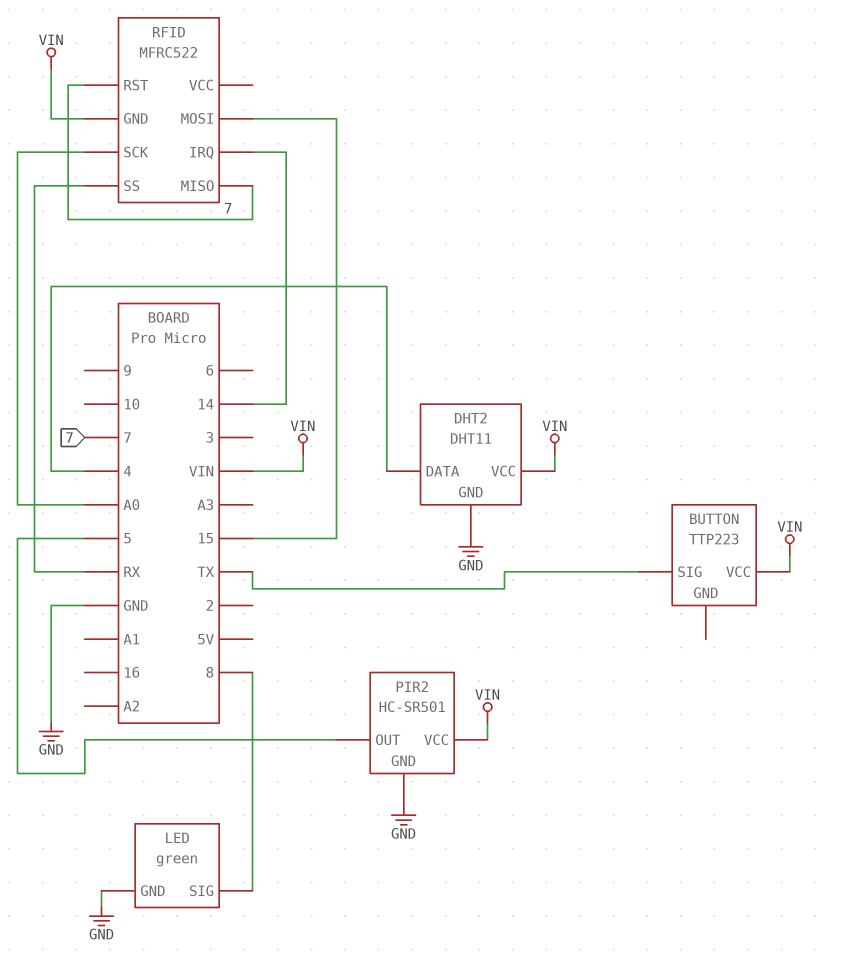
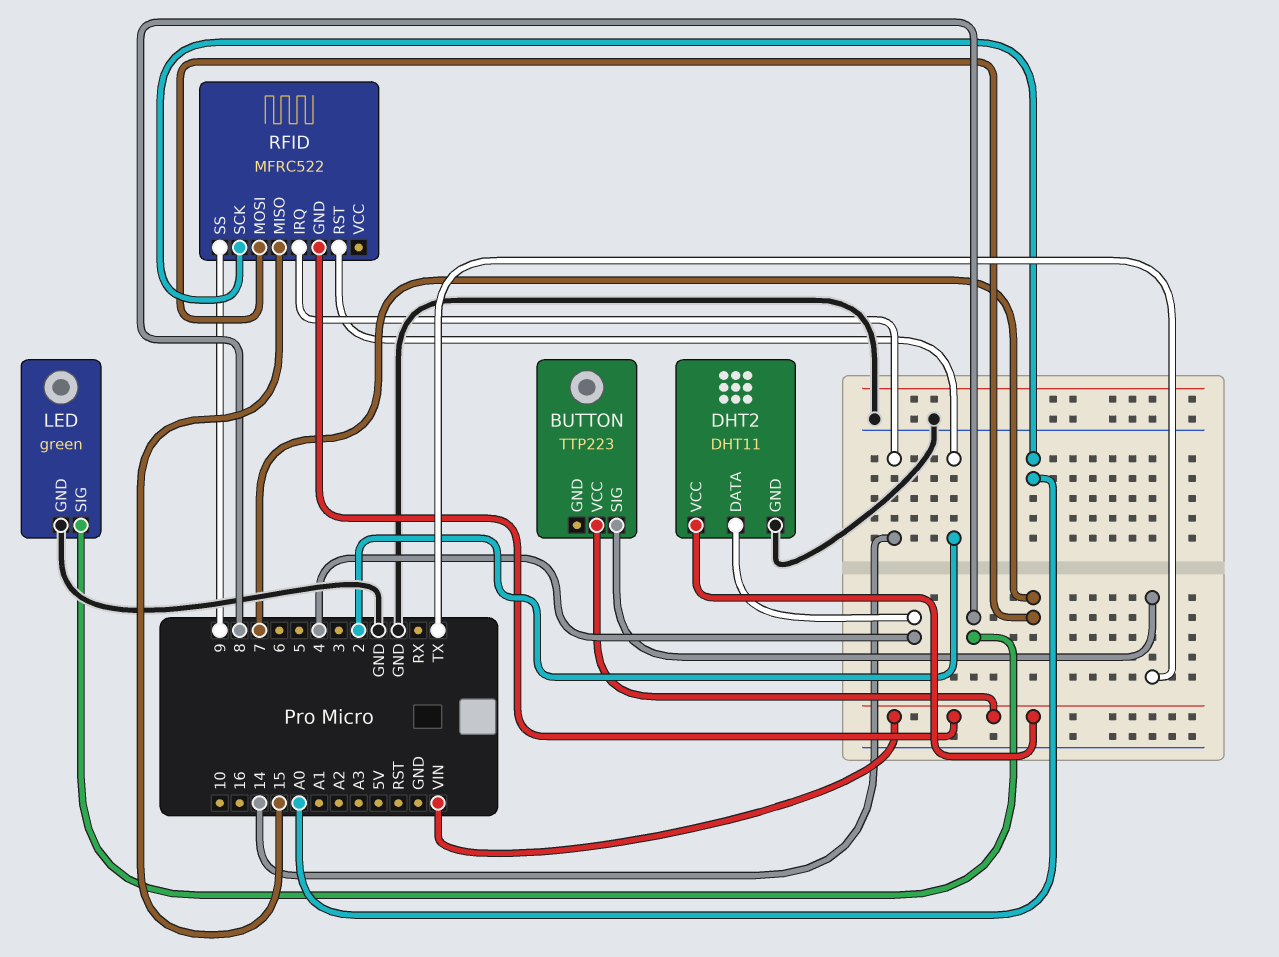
PIR2: HC-SR501 -> none
PIR2 pin GND: GND -> none
PIR2 pin OUT: 5 -> none
PIR2 pin VCC: VIN -> none
RFID pin MISO: 7 -> 15
RFID pin MOSI: 15 -> 7
RFID pin RST: 7 -> 2
RFID pin SS: RX -> 9

